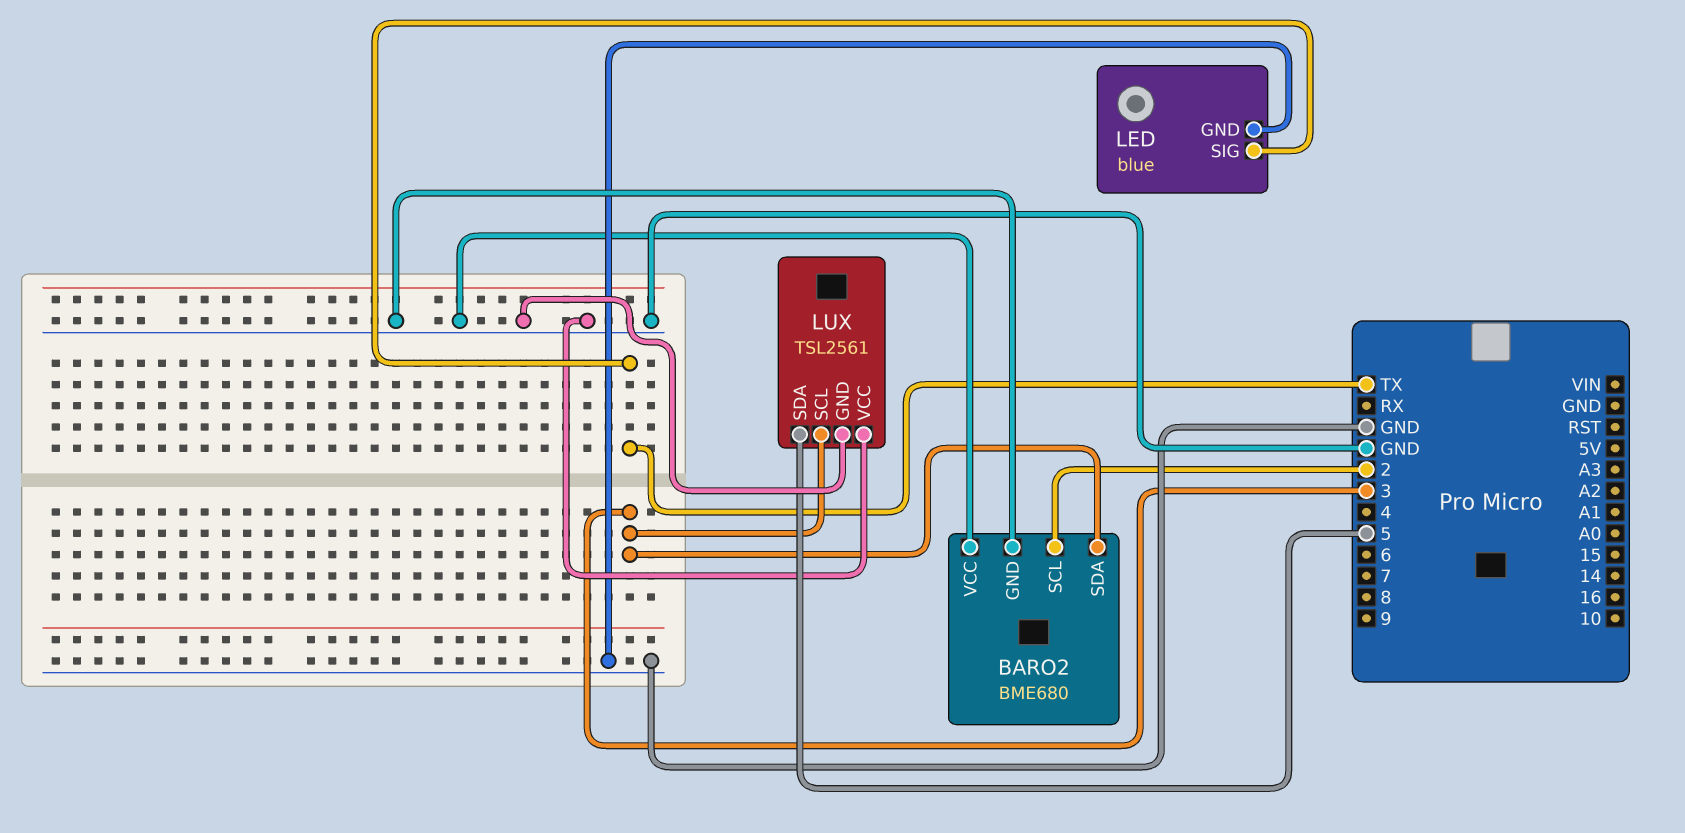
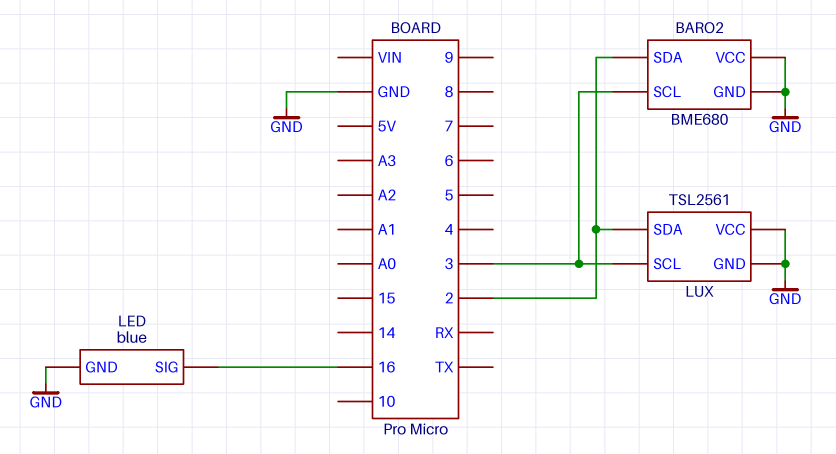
BARO2 pin SCL: 2 -> 3
BARO2 pin SDA: 3 -> 2
LED pin SIG: TX -> 16
LUX pin SDA: 5 -> 2

